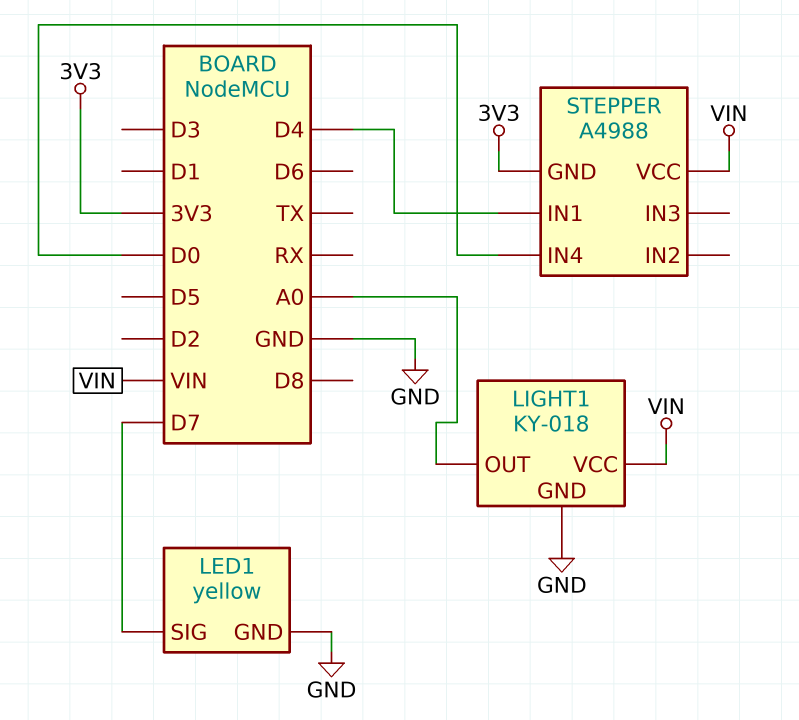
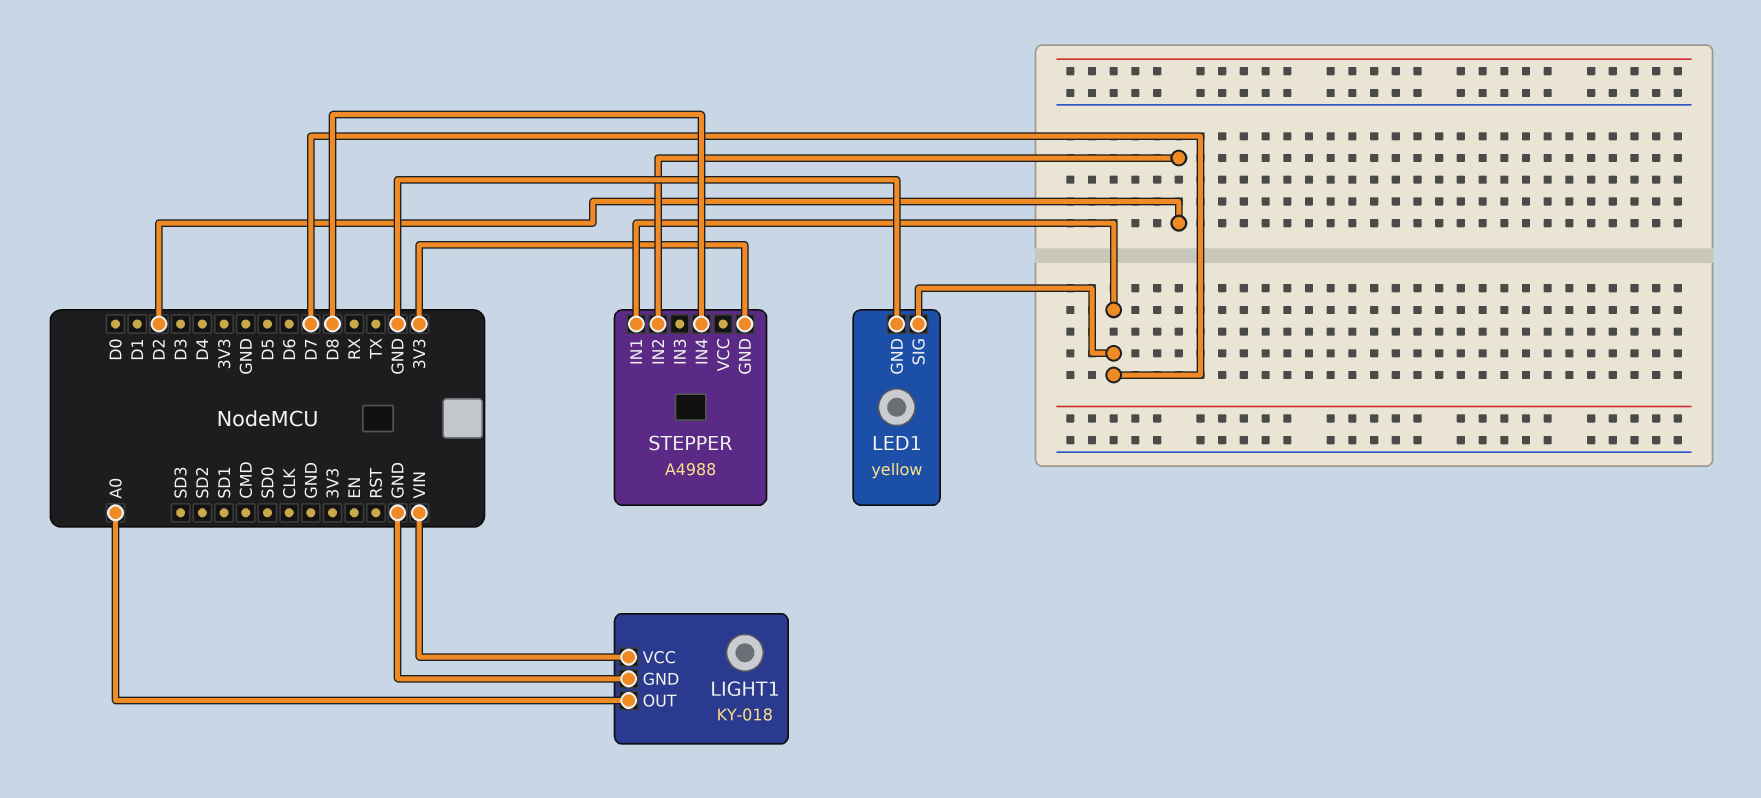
STEPPER pin IN1: D4 -> D7
STEPPER pin IN2: none -> D2
STEPPER pin IN4: D0 -> D8
STEPPER pin VCC: VIN -> none

